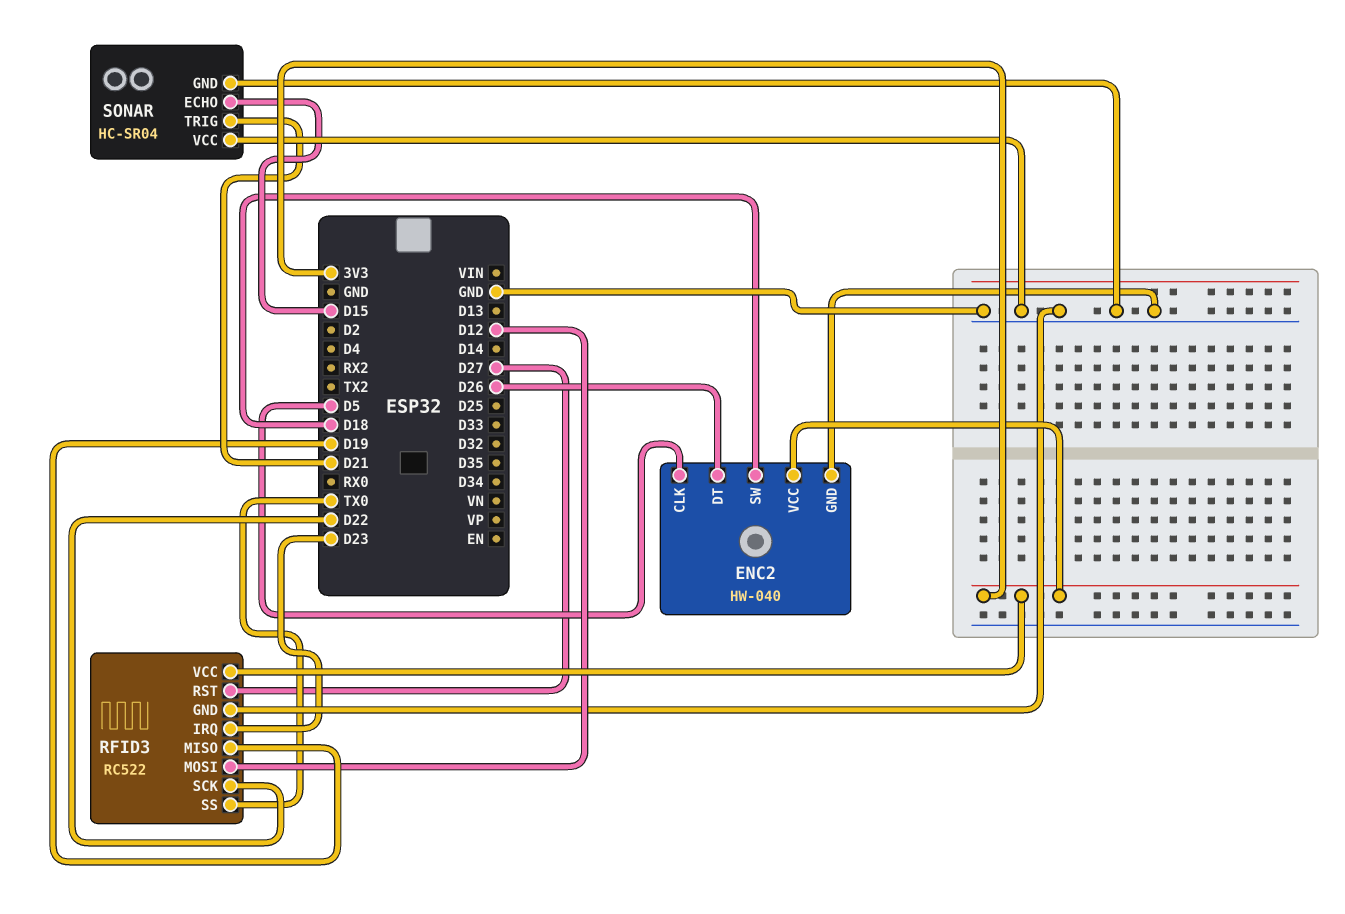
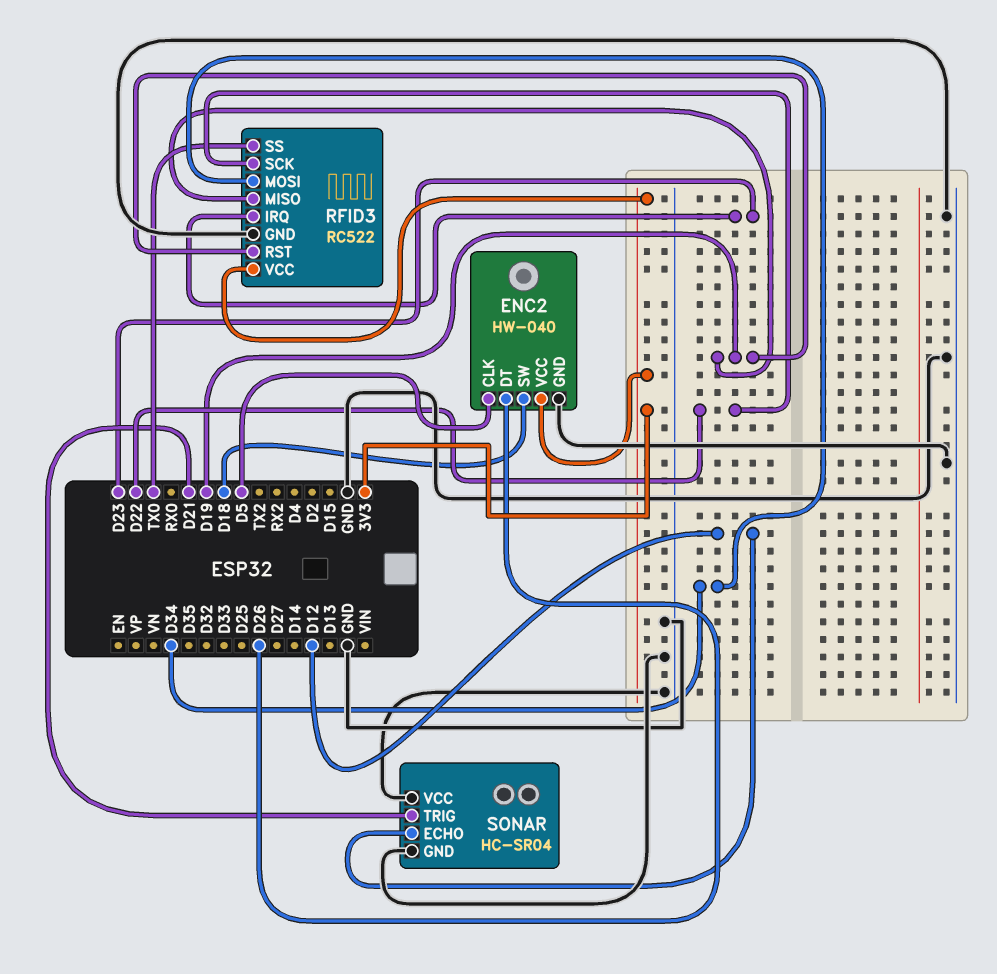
RFID3 pin MOSI: D12 -> D34
RFID3 pin RST: D27 -> D19
SONAR pin ECHO: D15 -> D12

